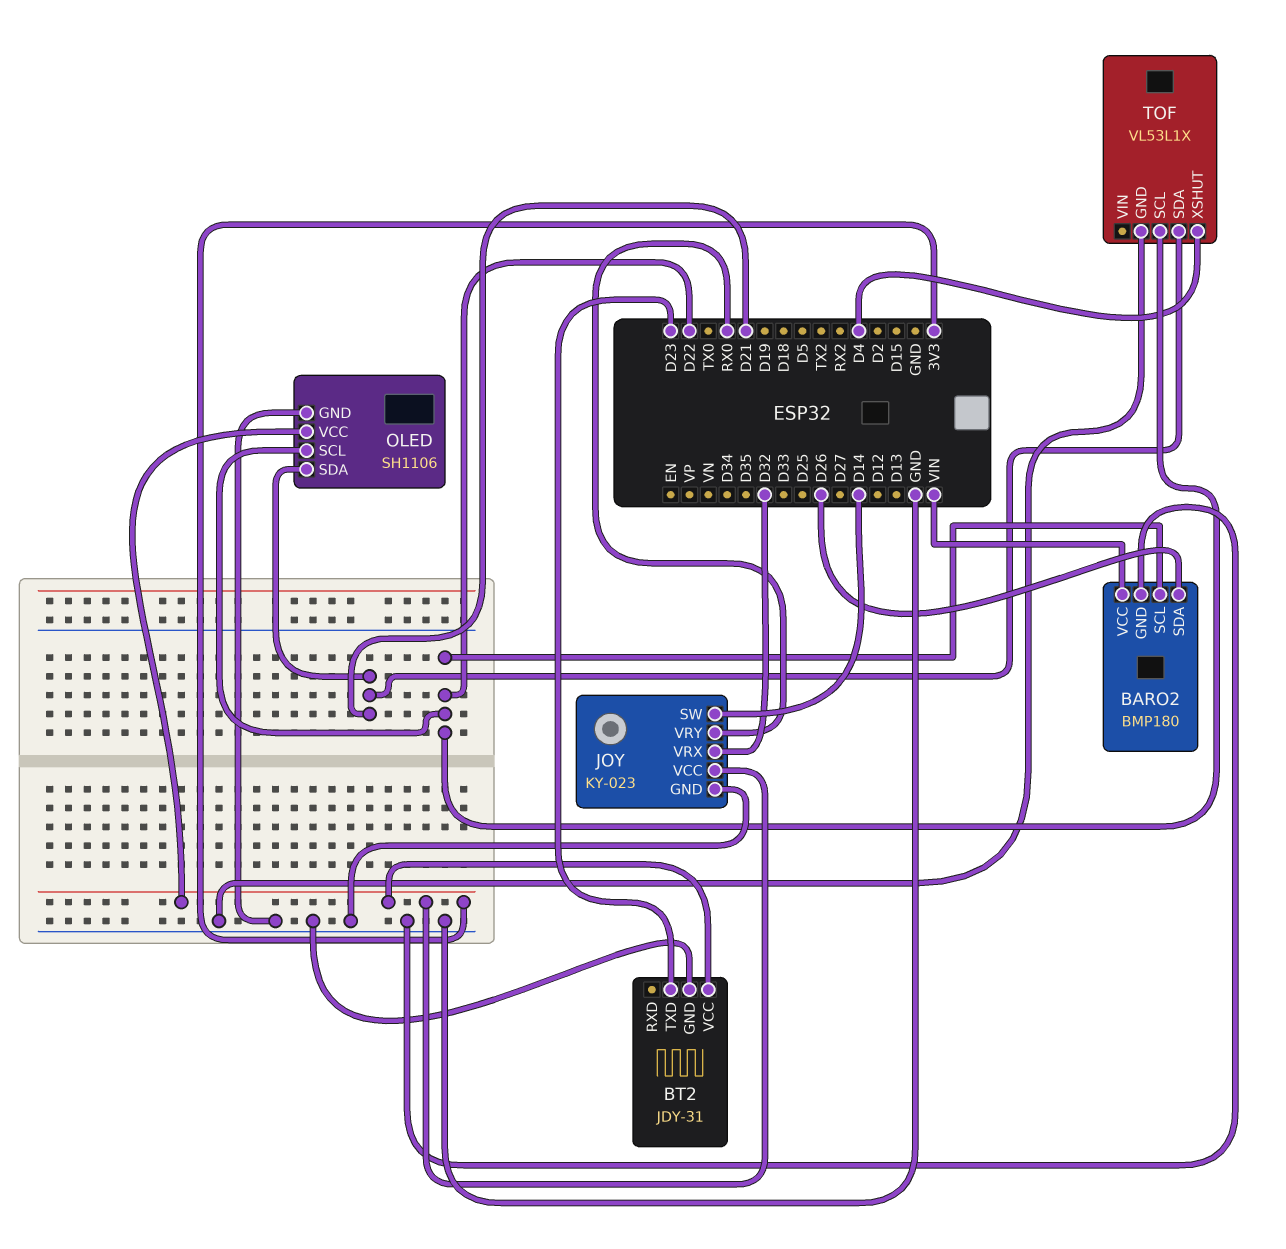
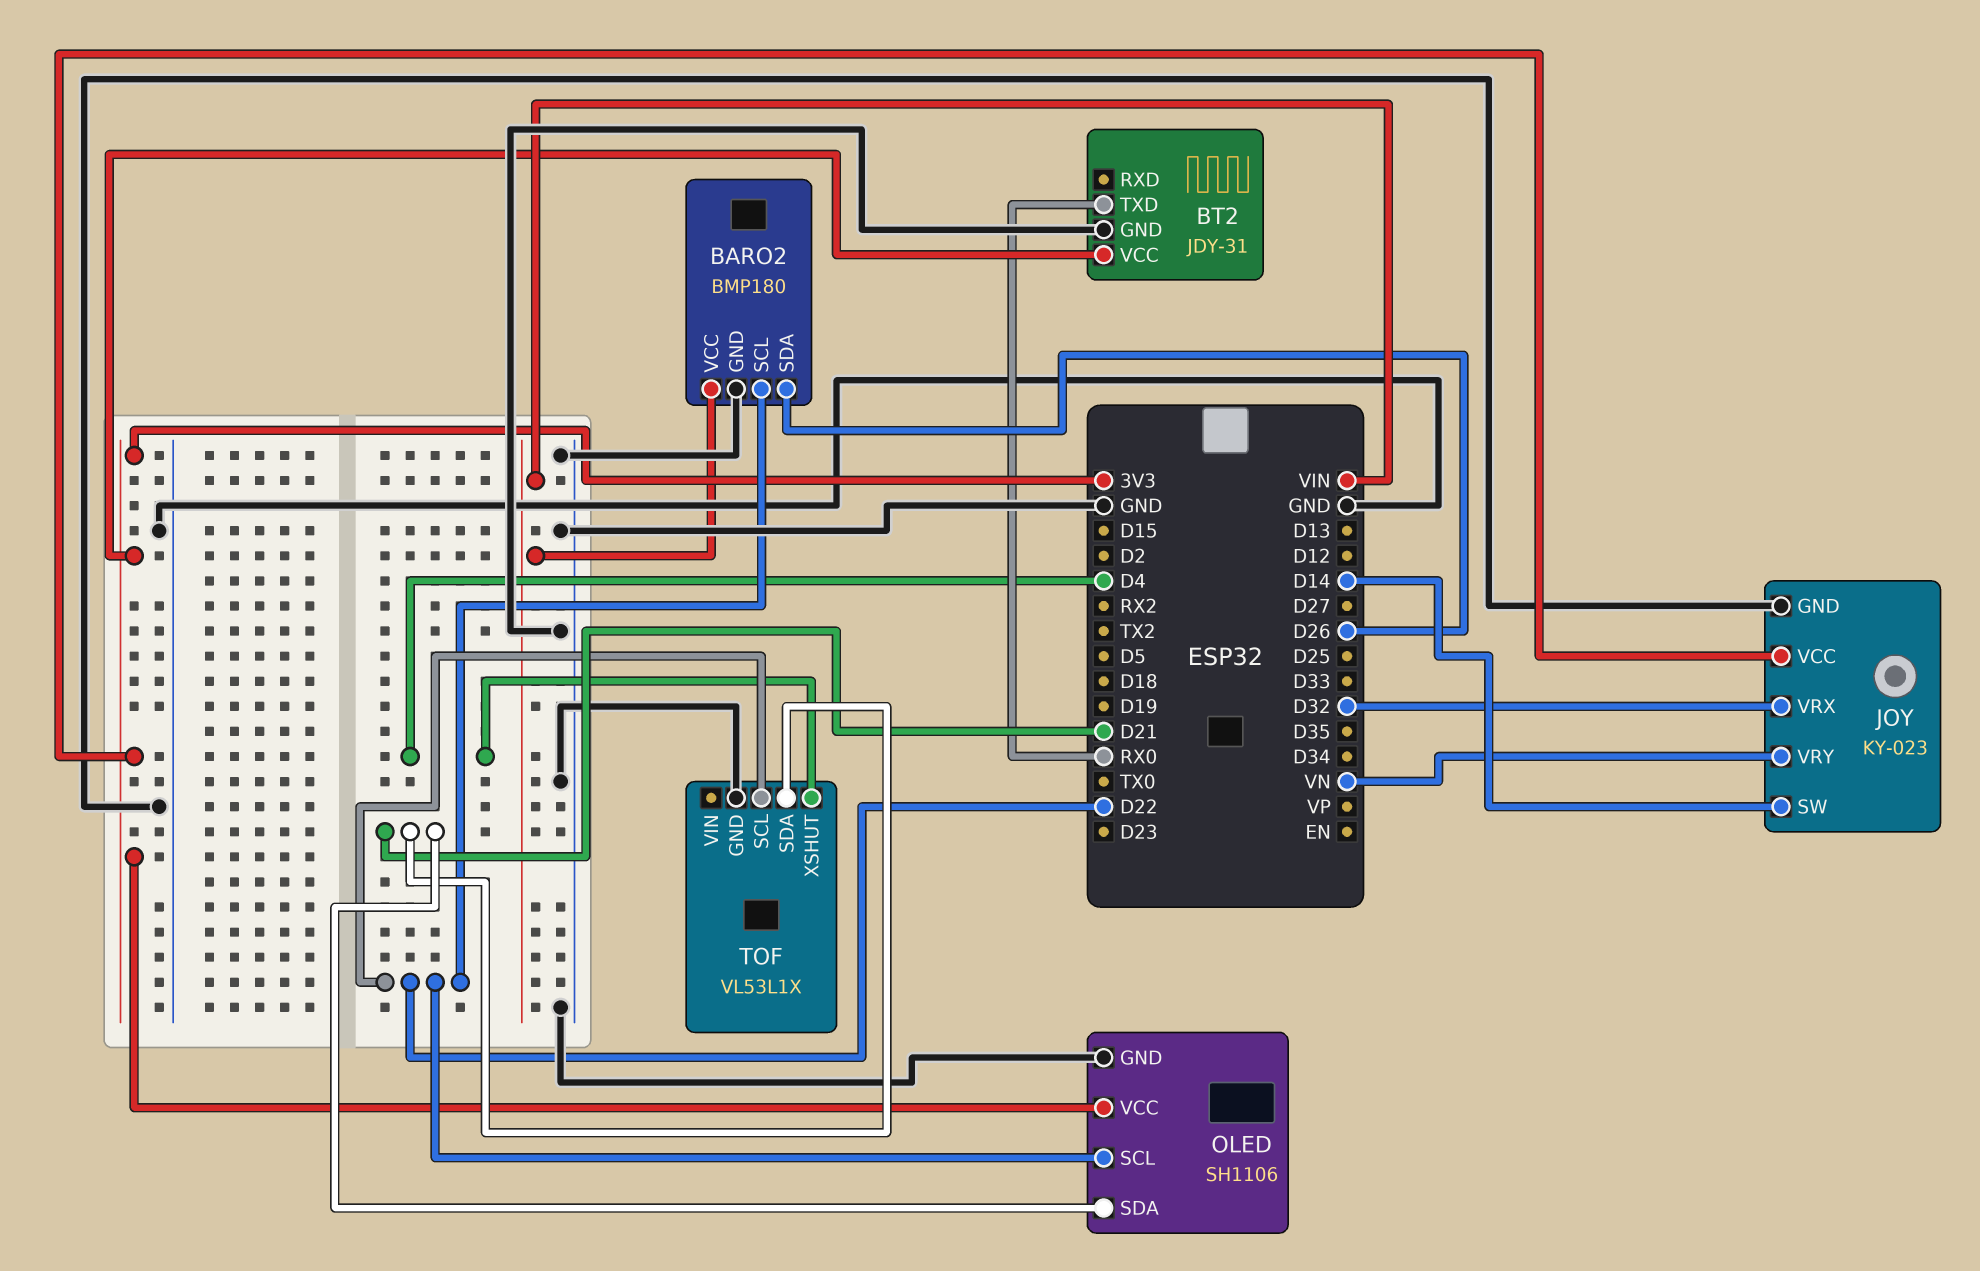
BT2 pin TXD: D23 -> RX0
JOY pin VRY: RX0 -> VN

